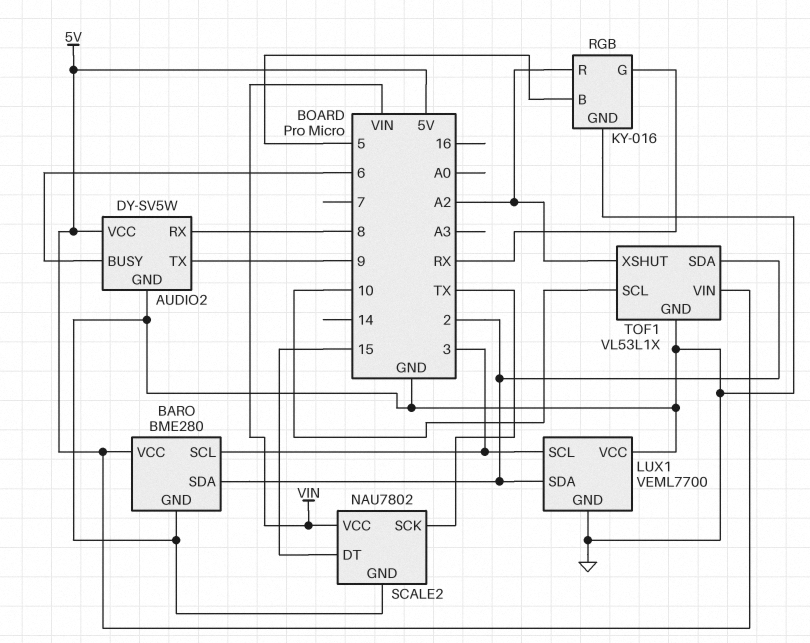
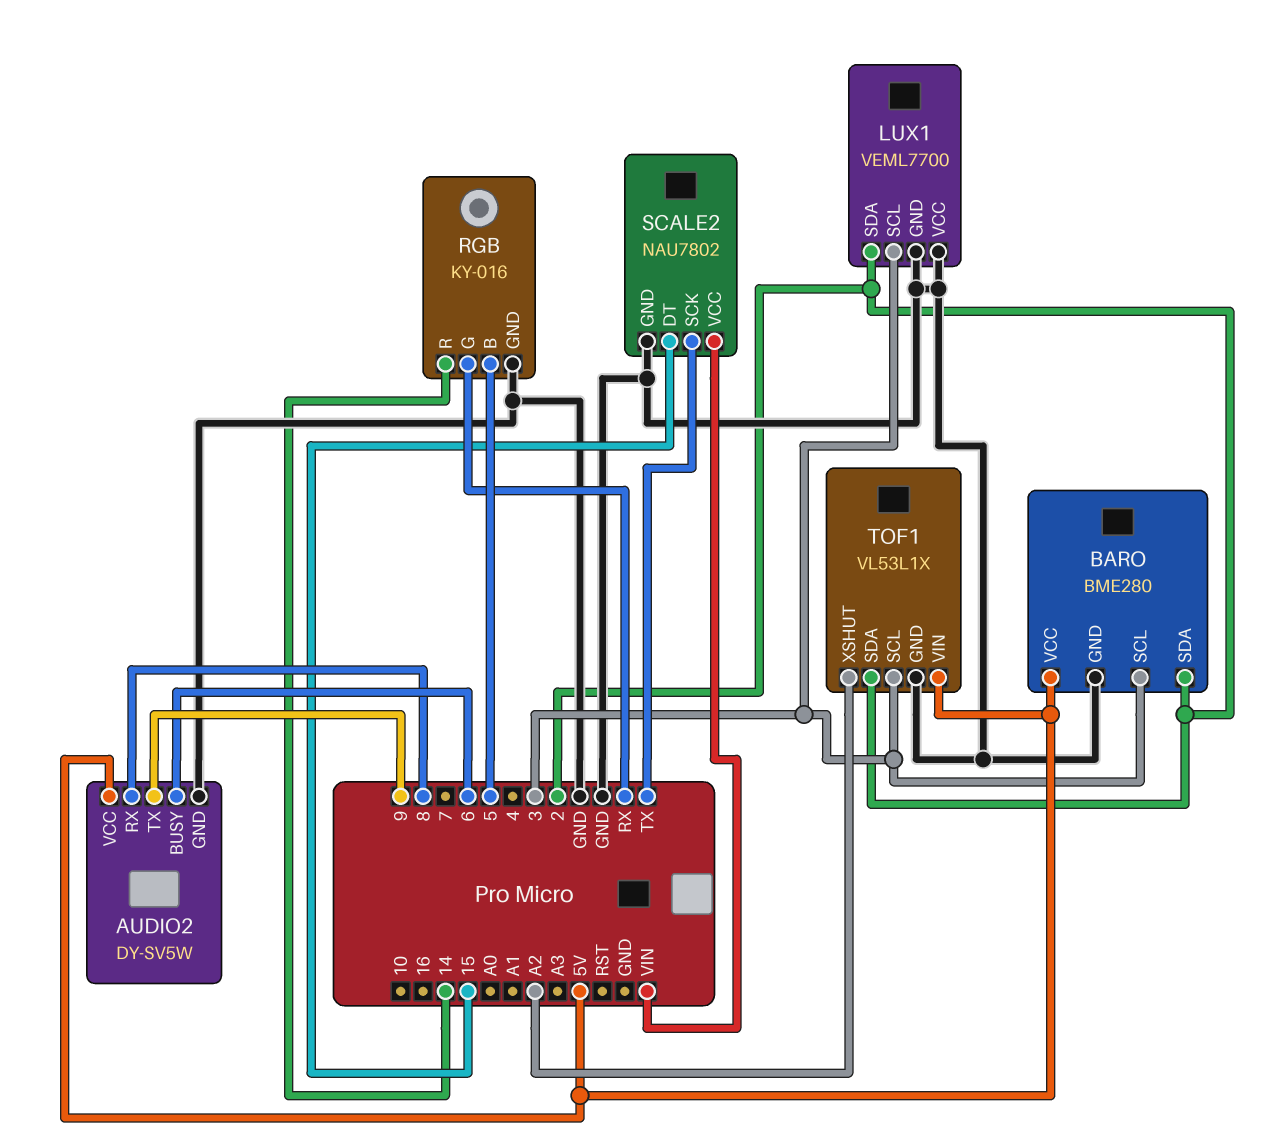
RGB pin R: A2 -> 14
TOF1 pin SCL: 10 -> 3

